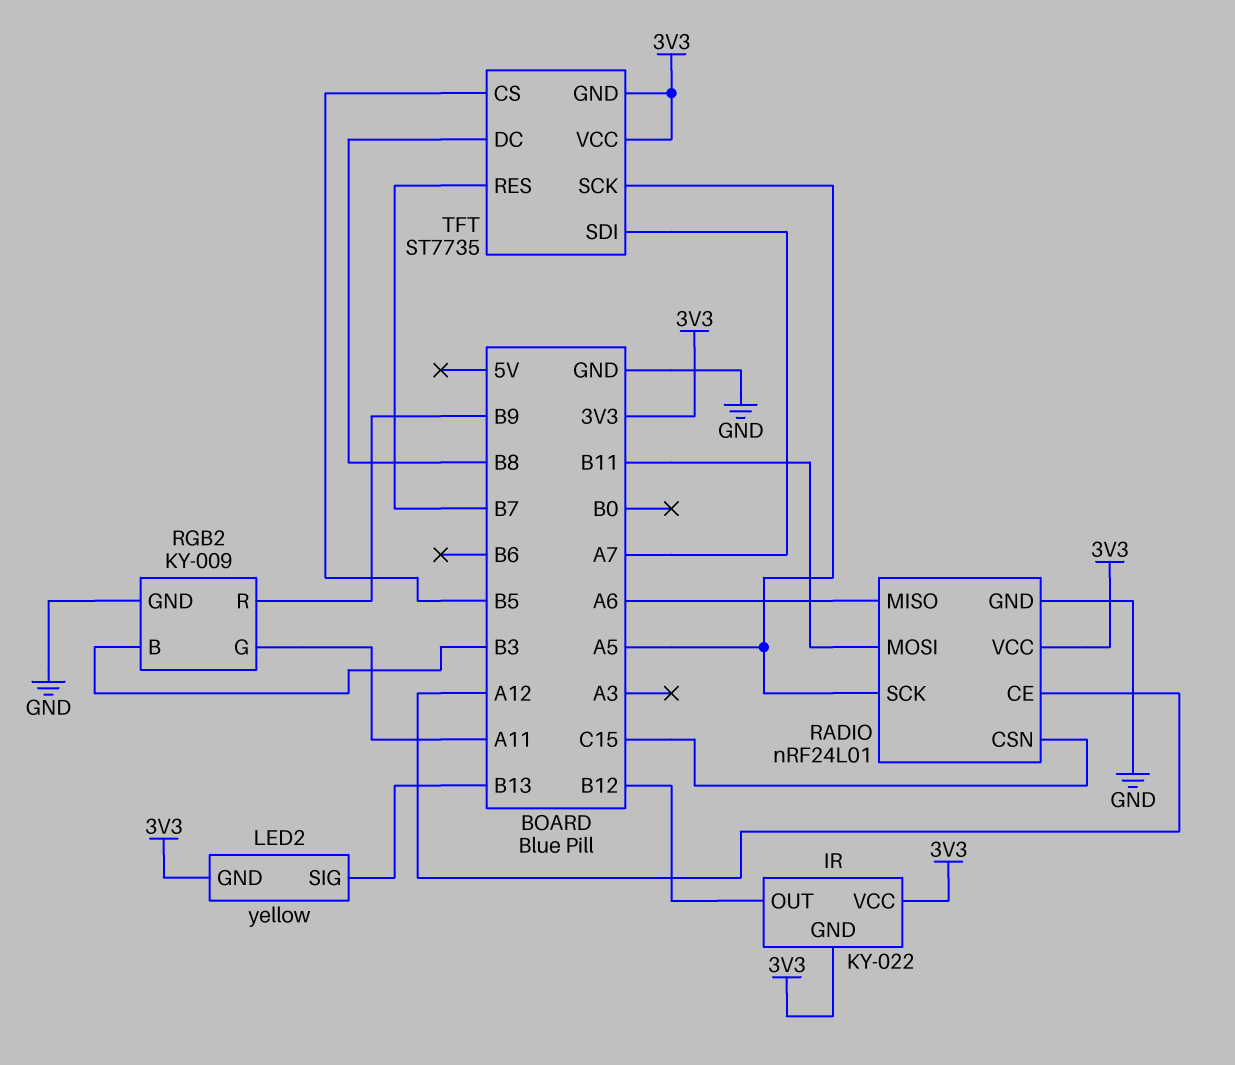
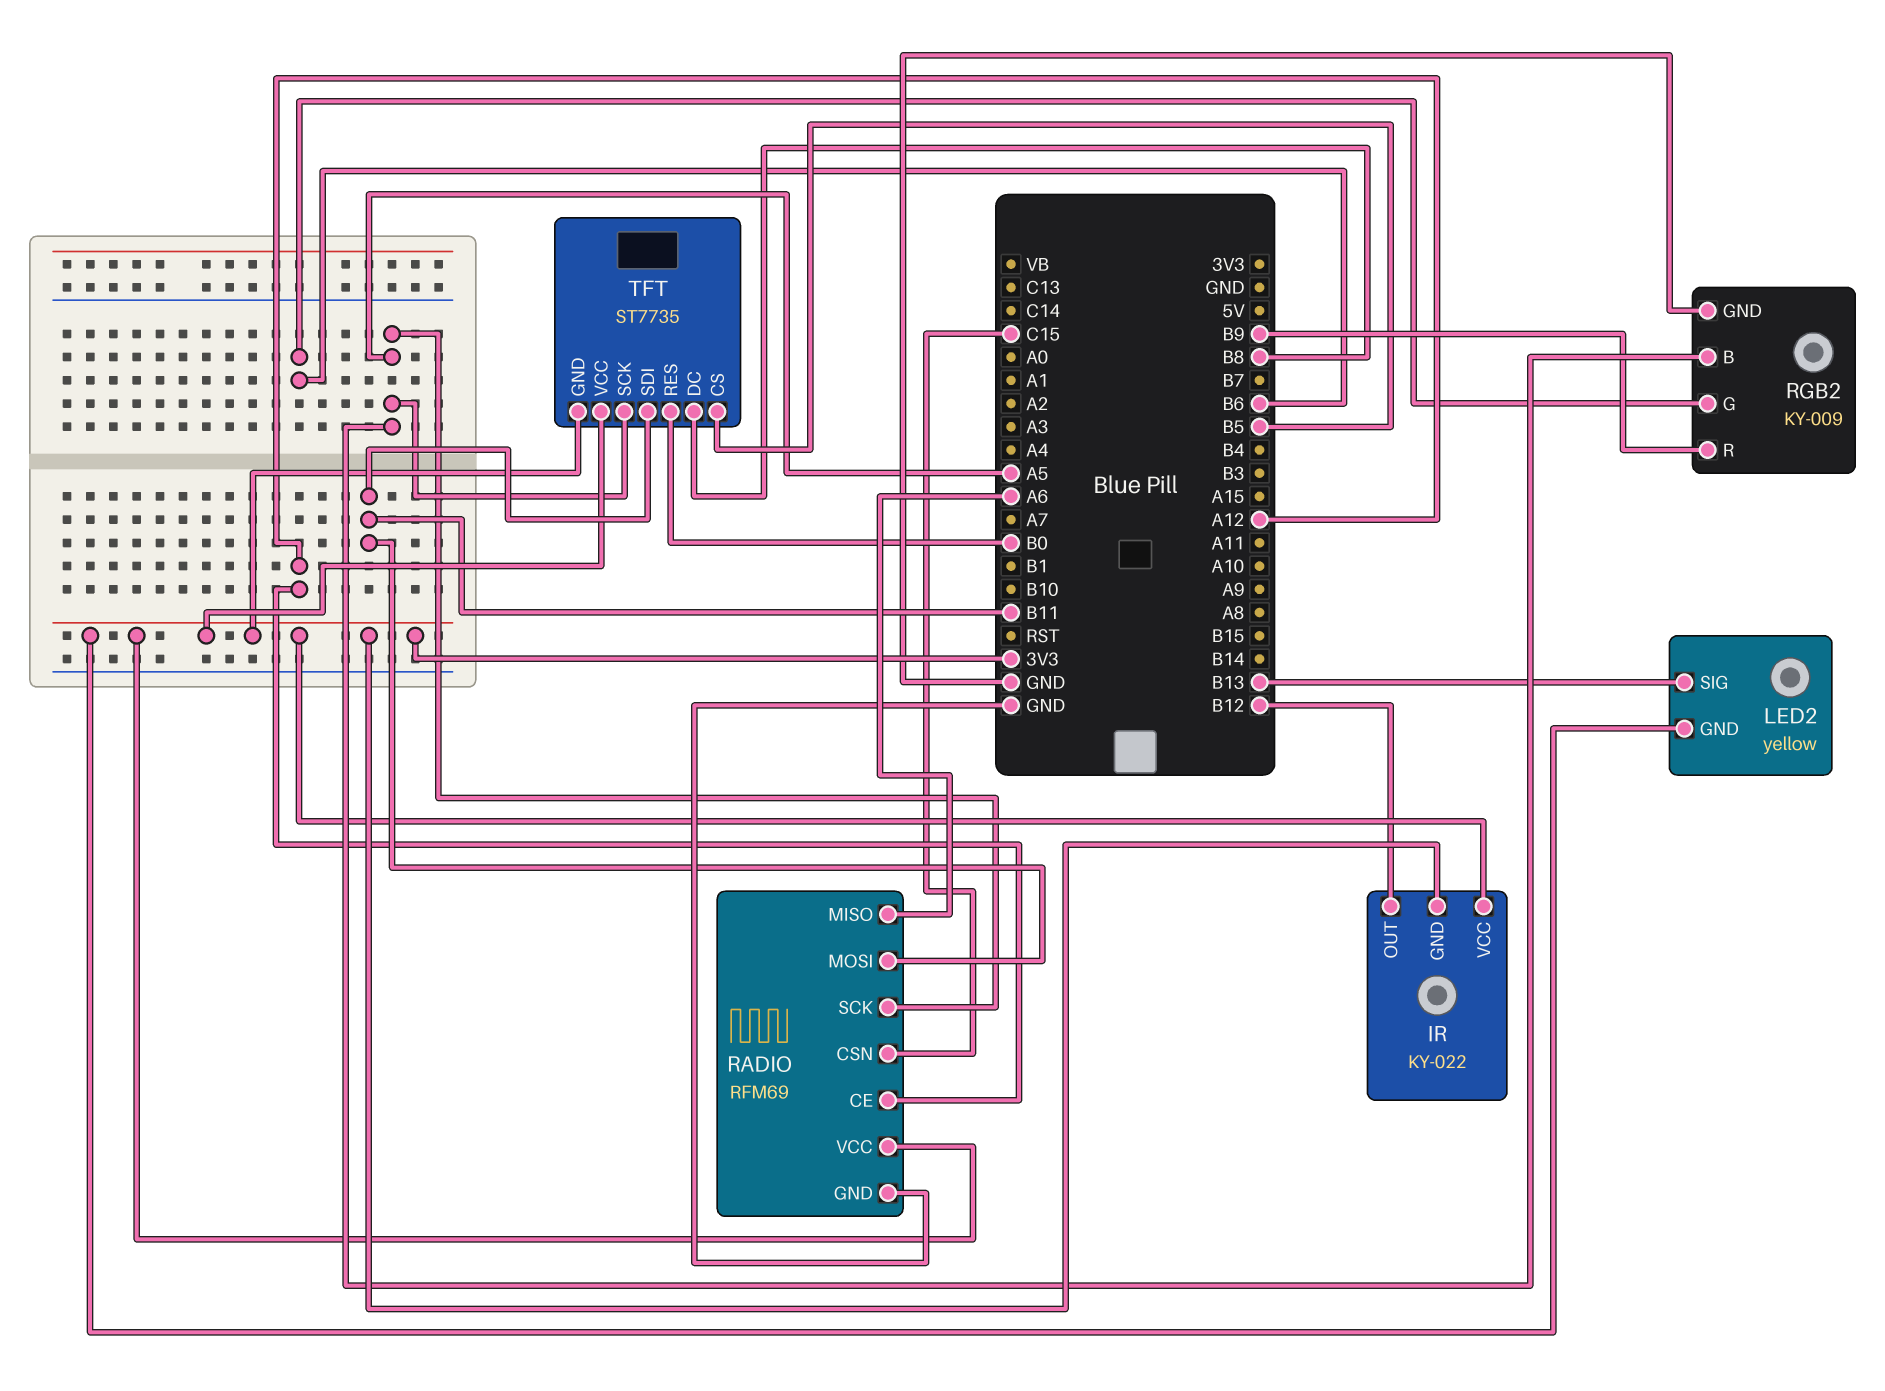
RADIO: nRF24L01 -> RFM69
RGB2 pin B: B3 -> A5
RGB2 pin G: A11 -> B6
TFT pin RES: B7 -> B0
TFT pin SDI: A7 -> B11

